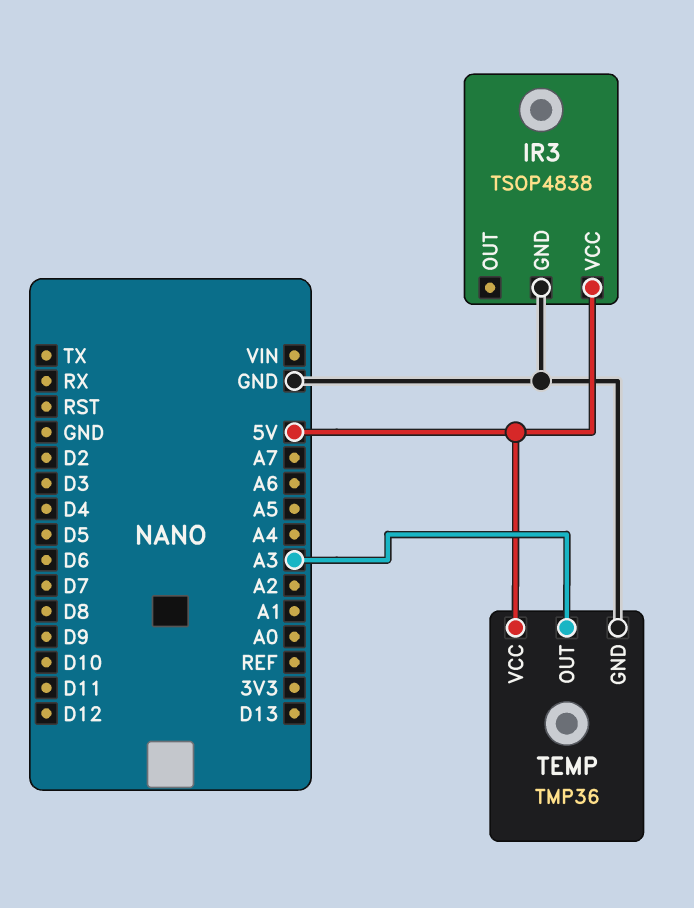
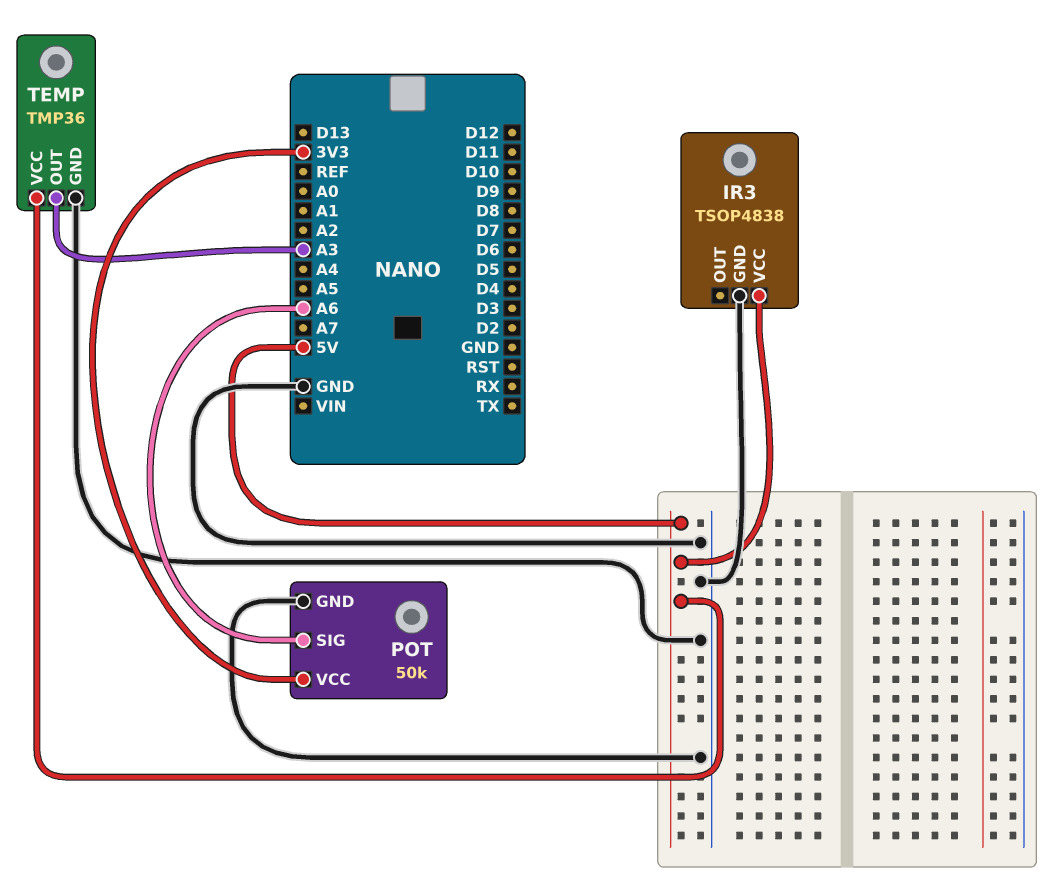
POT: none -> 50k
POT pin GND: none -> GND
POT pin SIG: none -> A6
POT pin VCC: none -> 3V3

